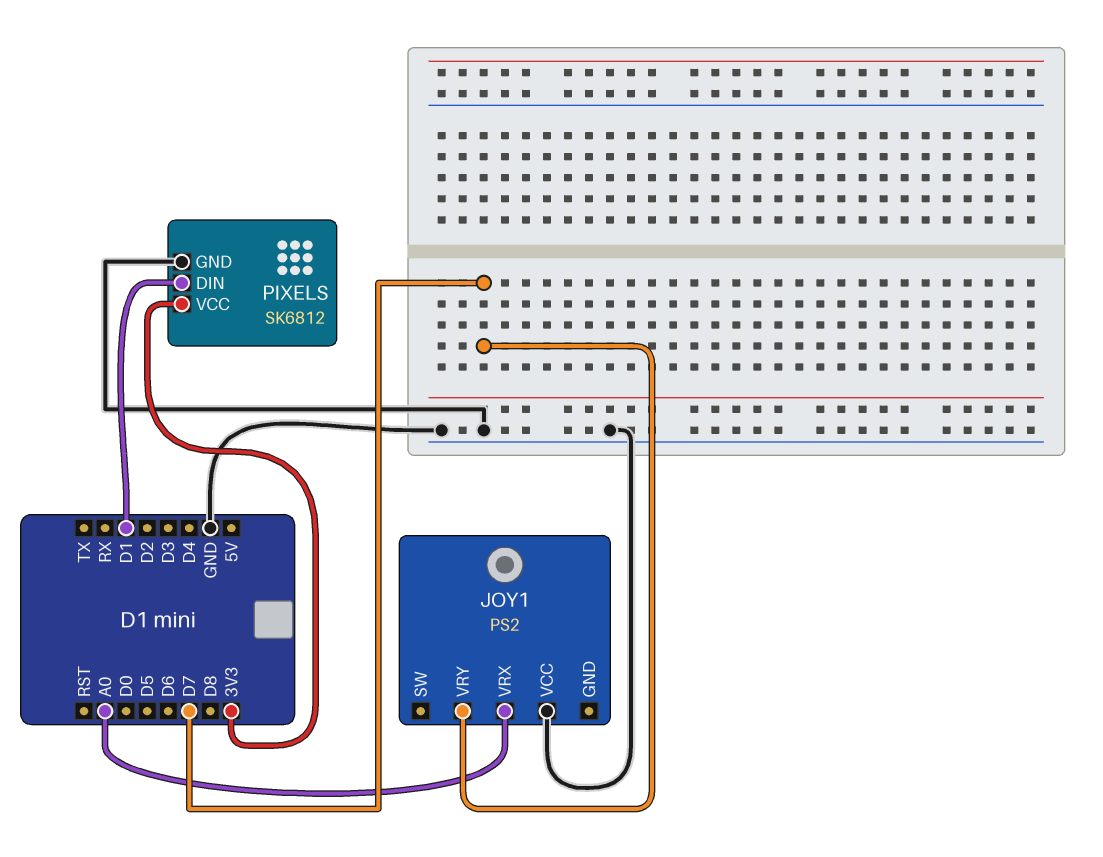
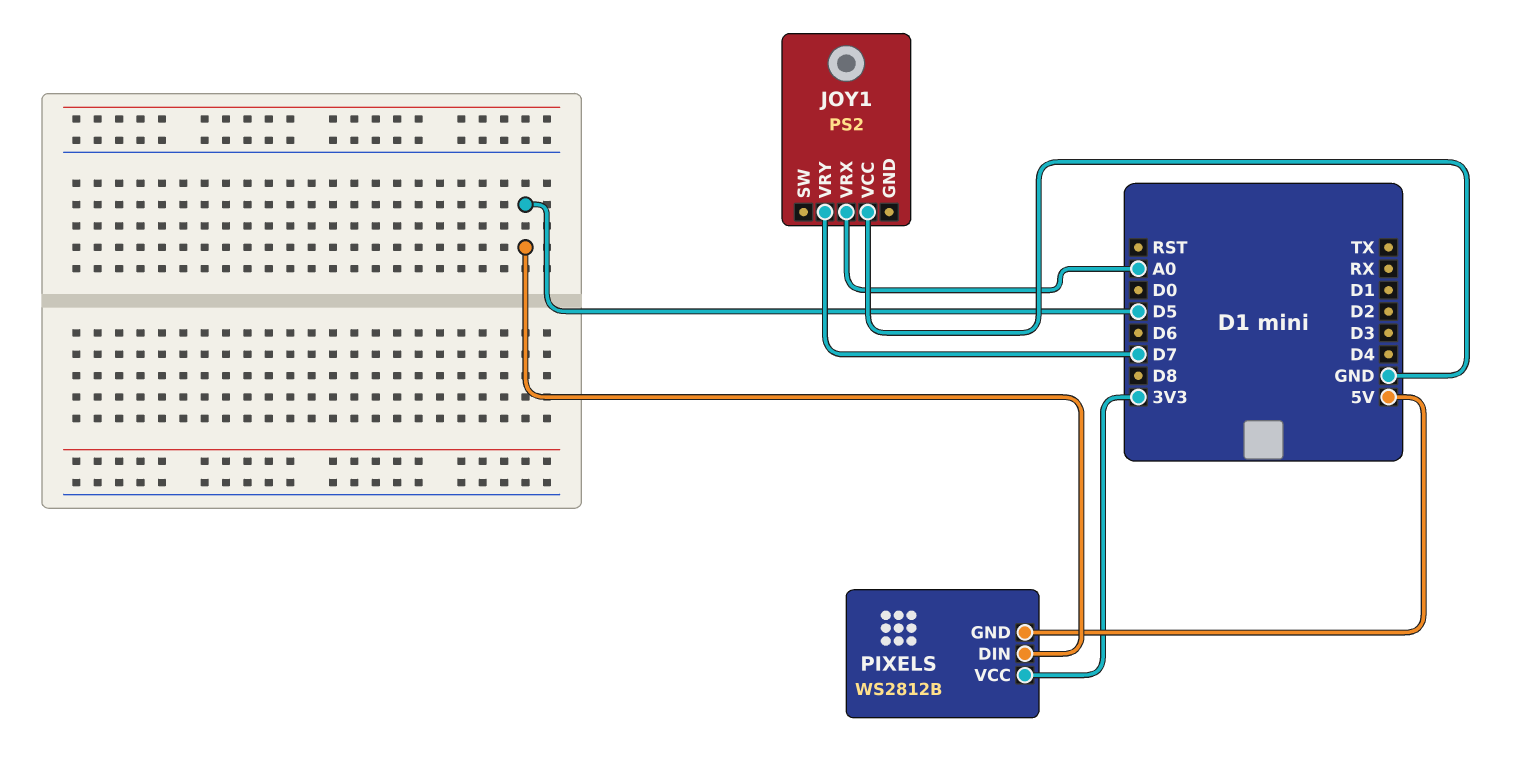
PIXELS: SK6812 -> WS2812B
PIXELS pin DIN: D1 -> D5
PIXELS pin GND: GND -> 5V

